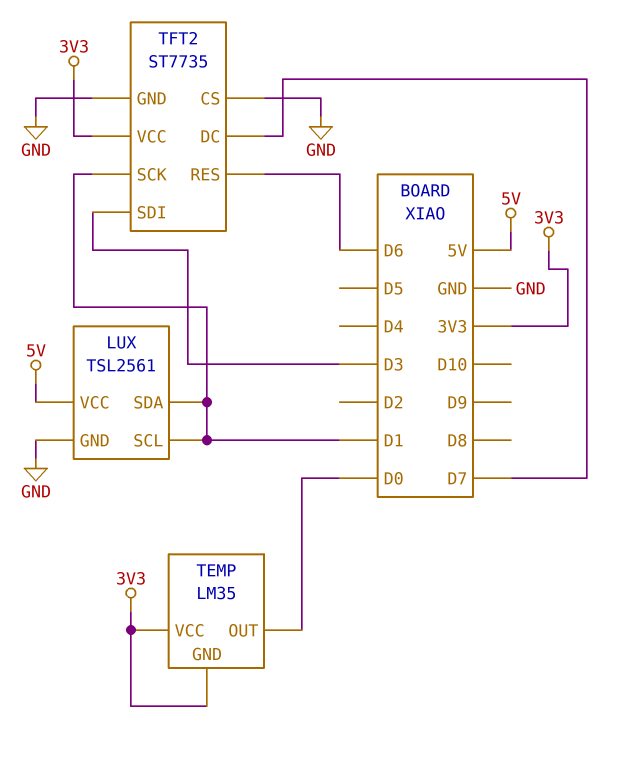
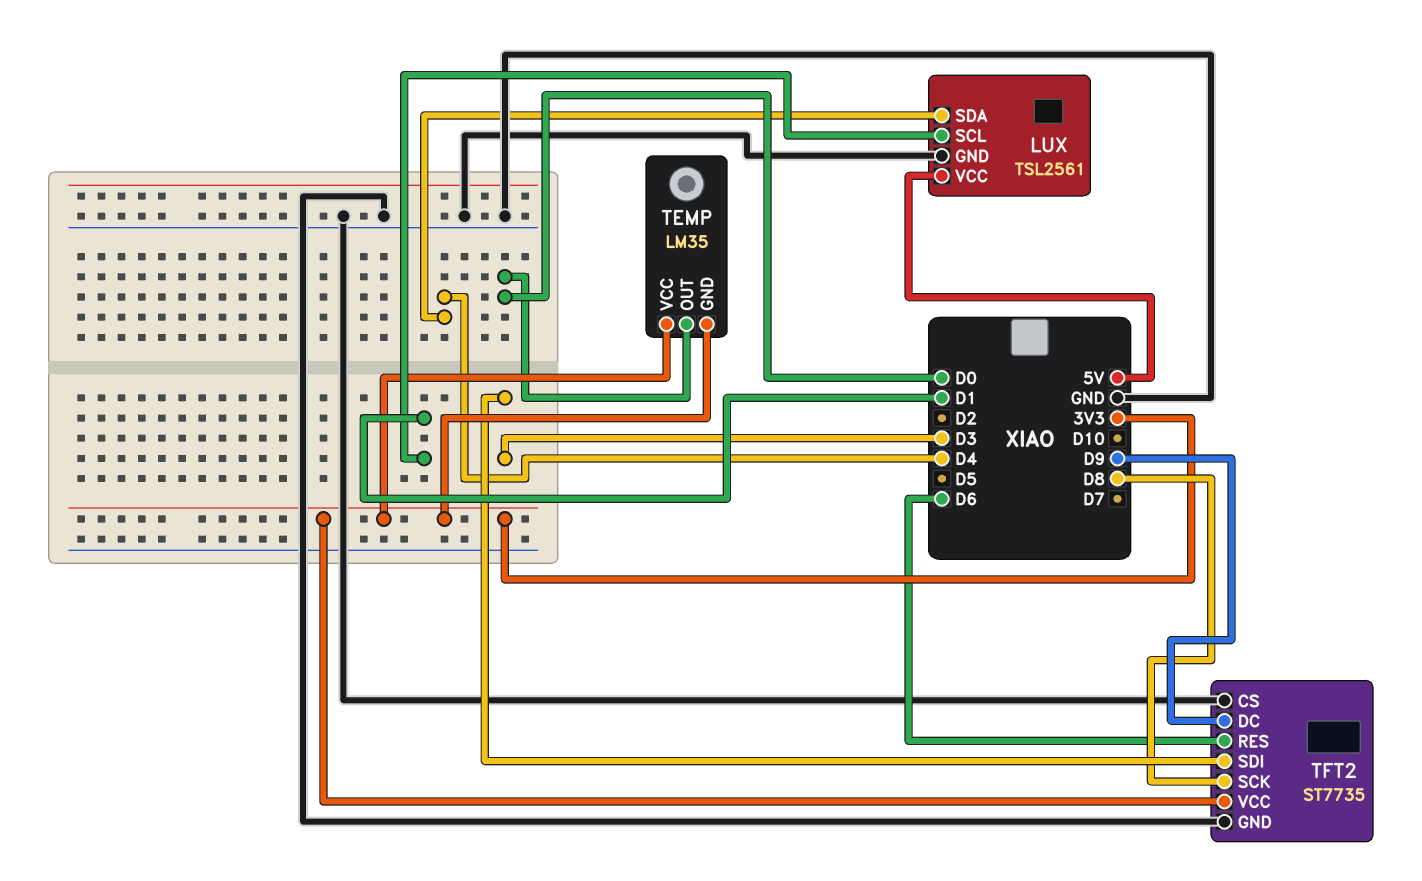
LUX pin SDA: D1 -> D4
TFT2 pin DC: D7 -> D9
TFT2 pin SCK: D1 -> D8

